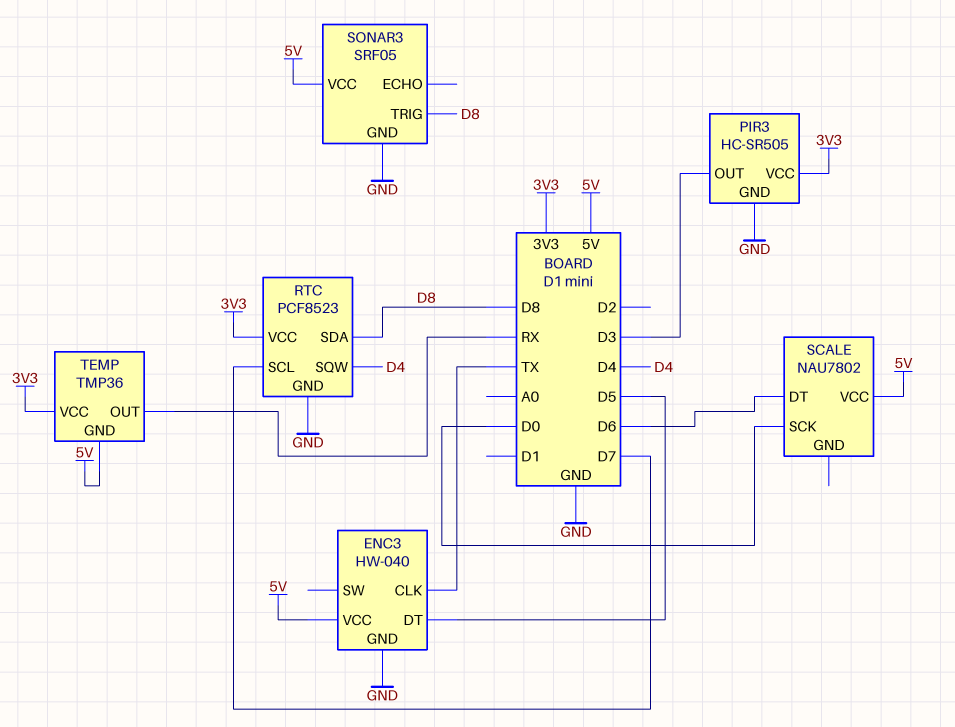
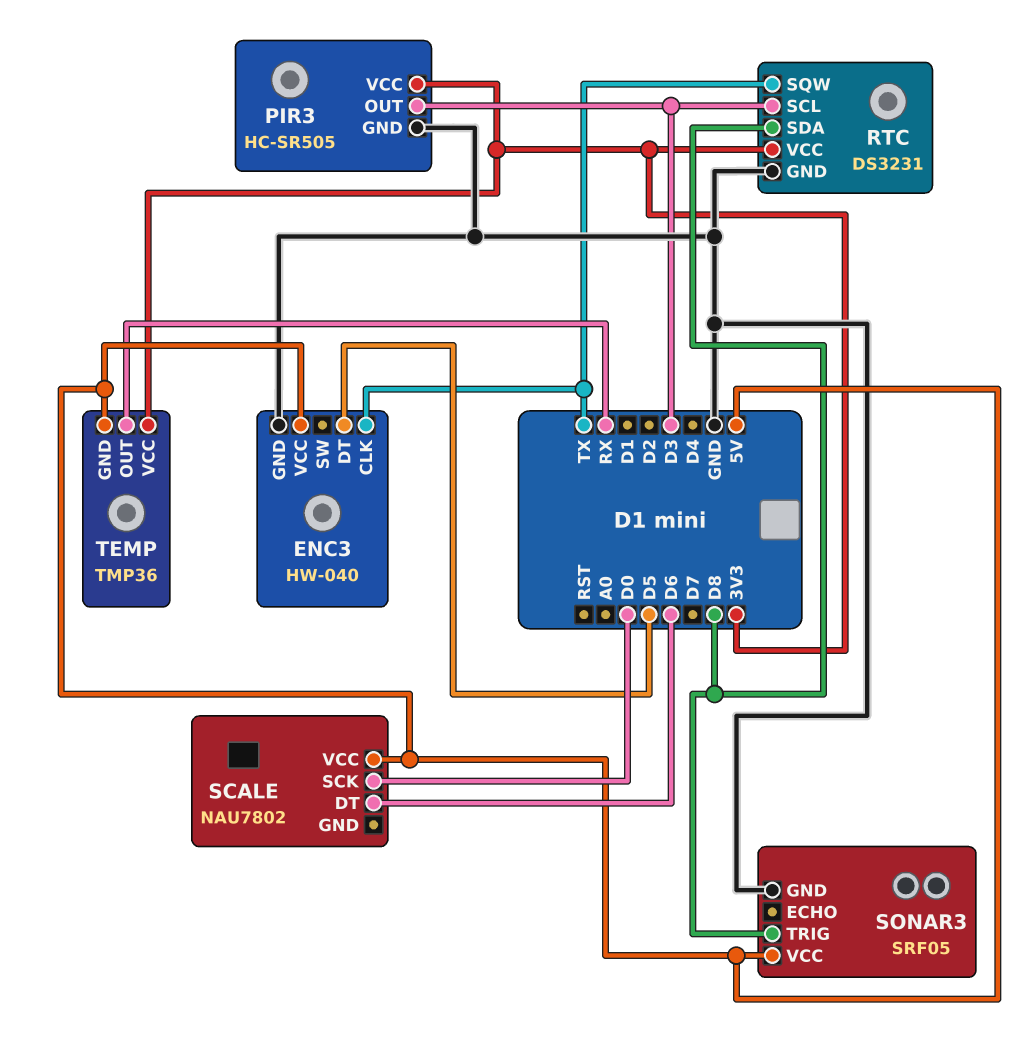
RTC: PCF8523 -> DS3231
RTC pin SCL: D7 -> D3
RTC pin SQW: D4 -> TX

